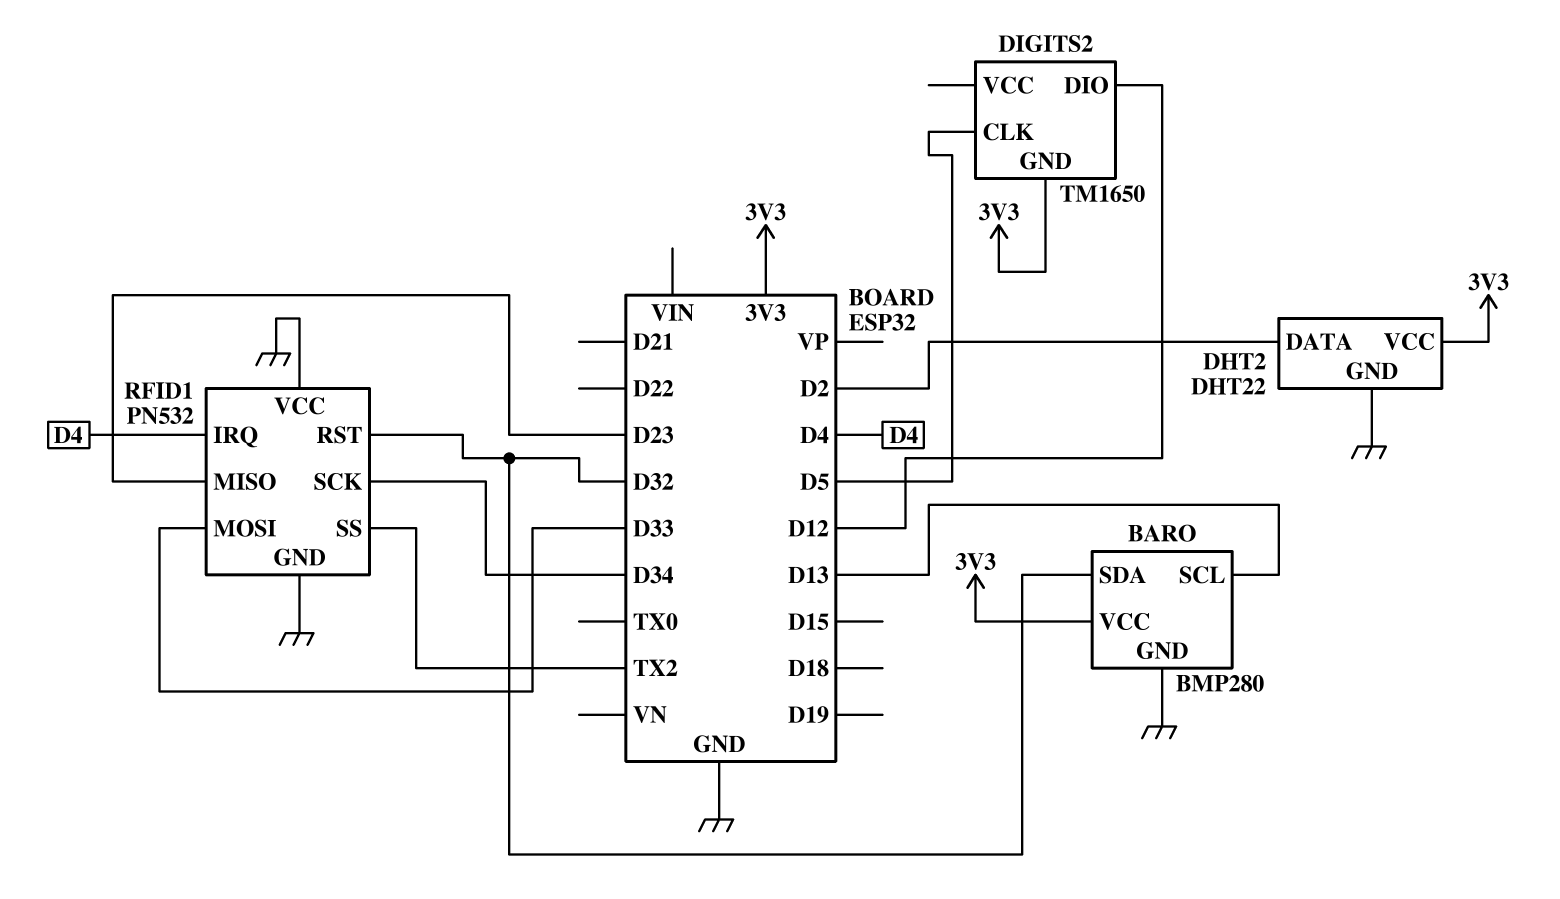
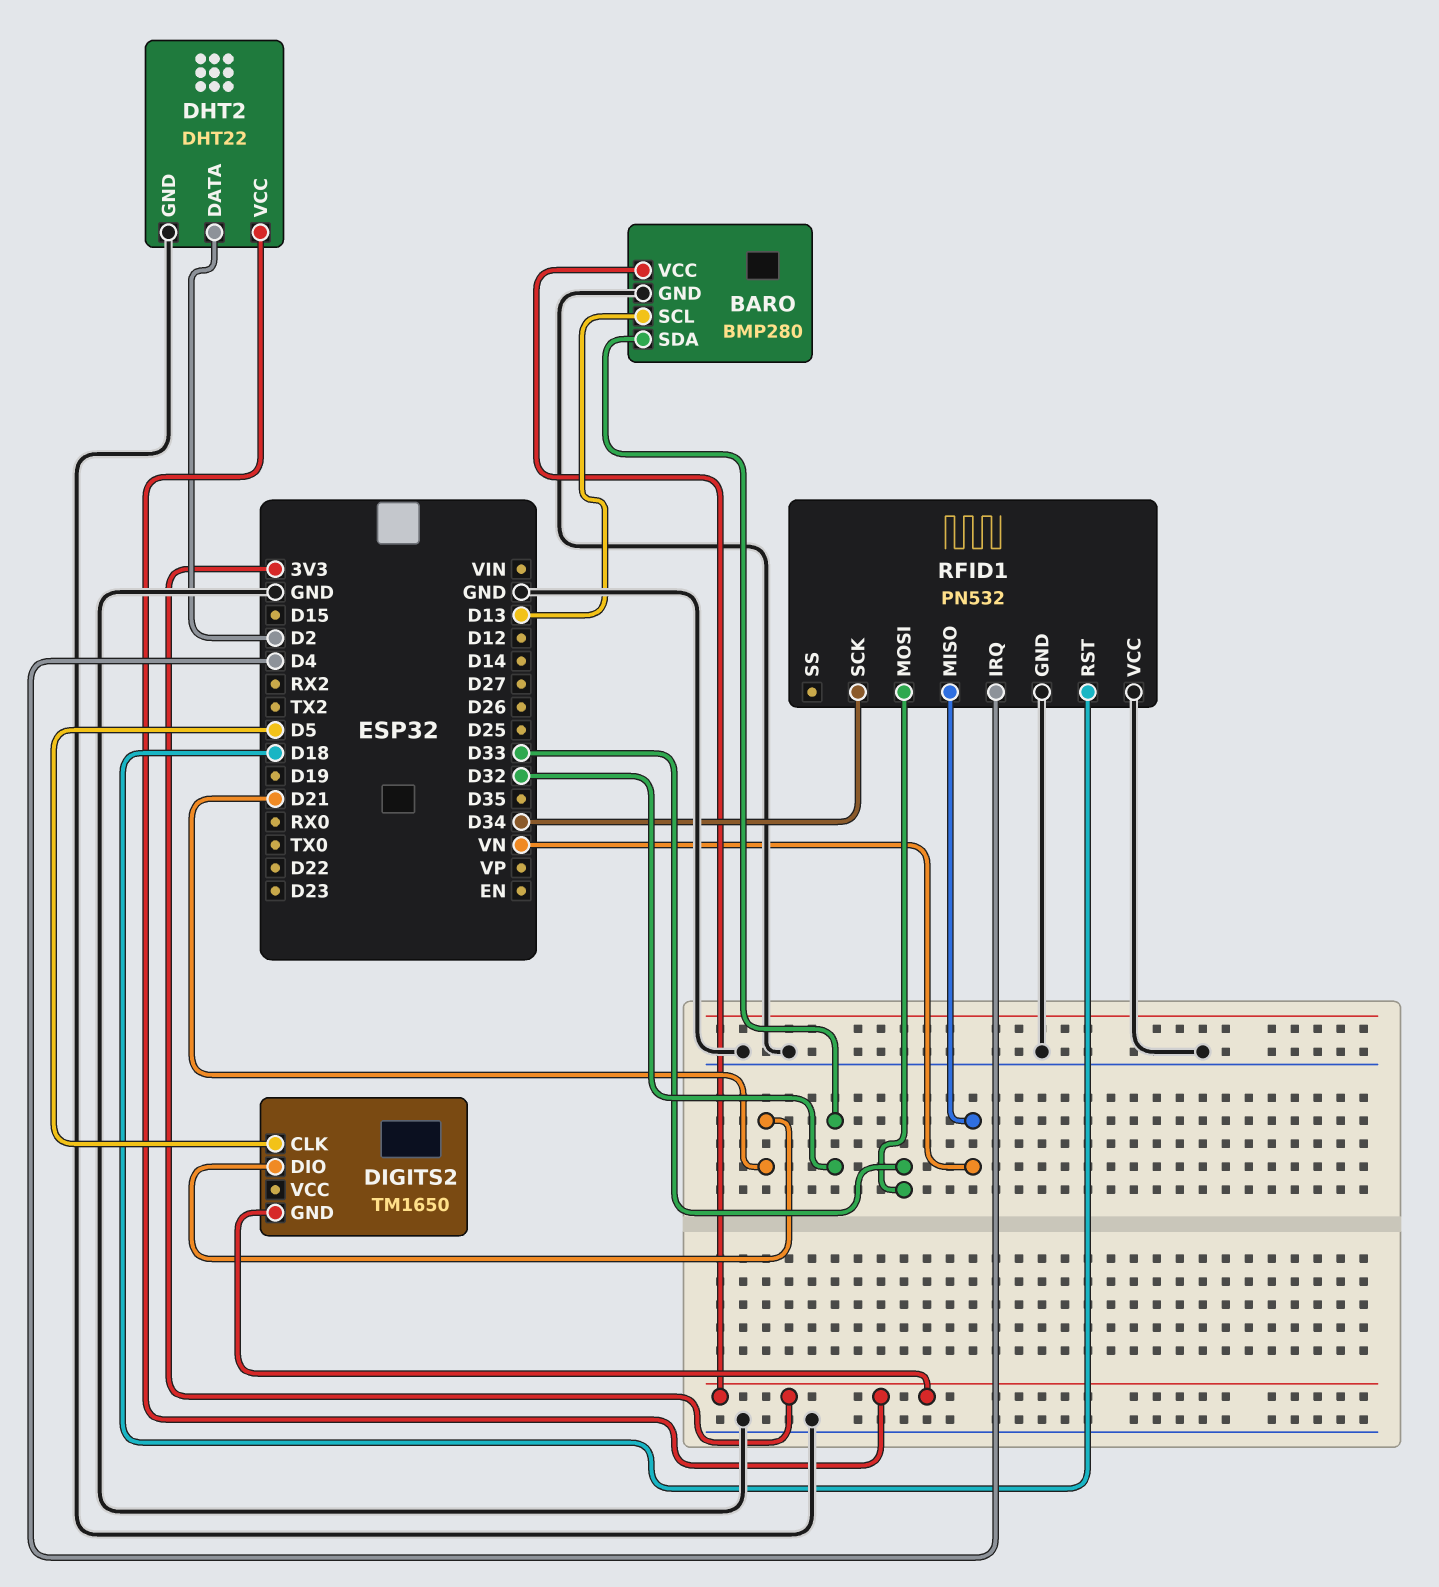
DIGITS2 pin DIO: D12 -> D21
RFID1 pin MISO: D23 -> VN
RFID1 pin RST: D32 -> D18
RFID1 pin SS: TX2 -> none

